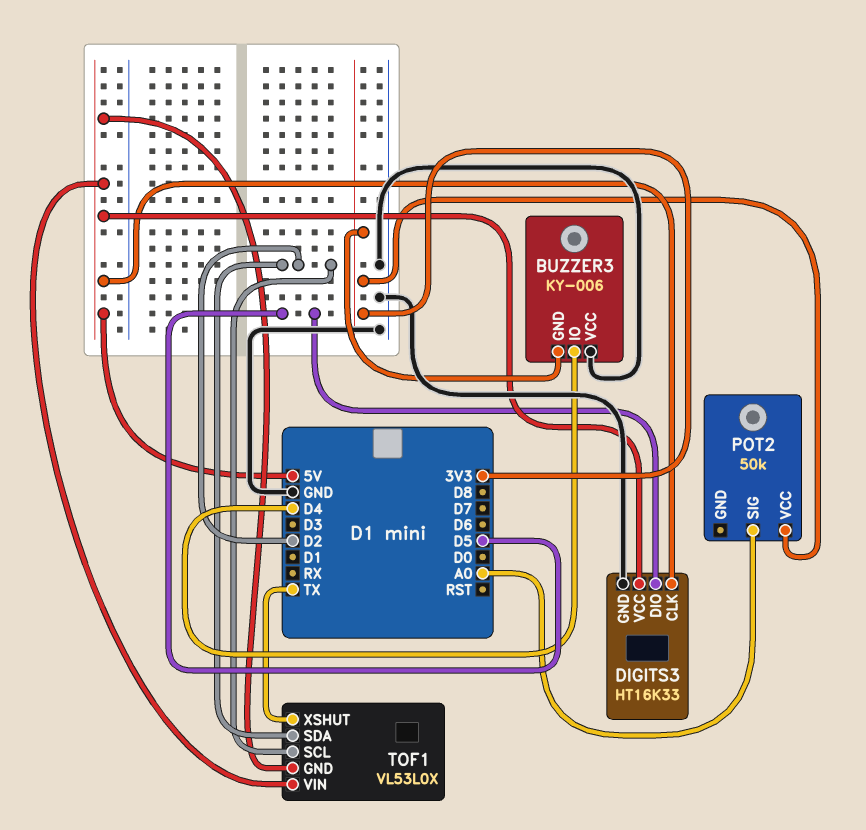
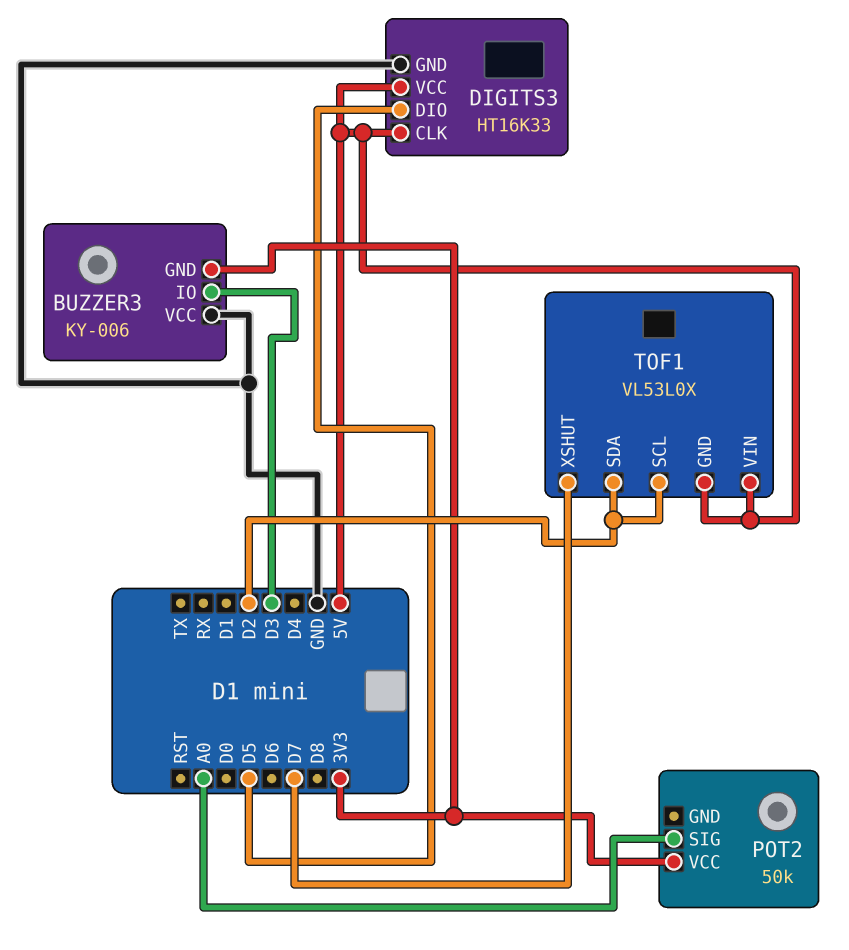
BUZZER3 pin IO: D4 -> D3
TOF1 pin XSHUT: TX -> D7

